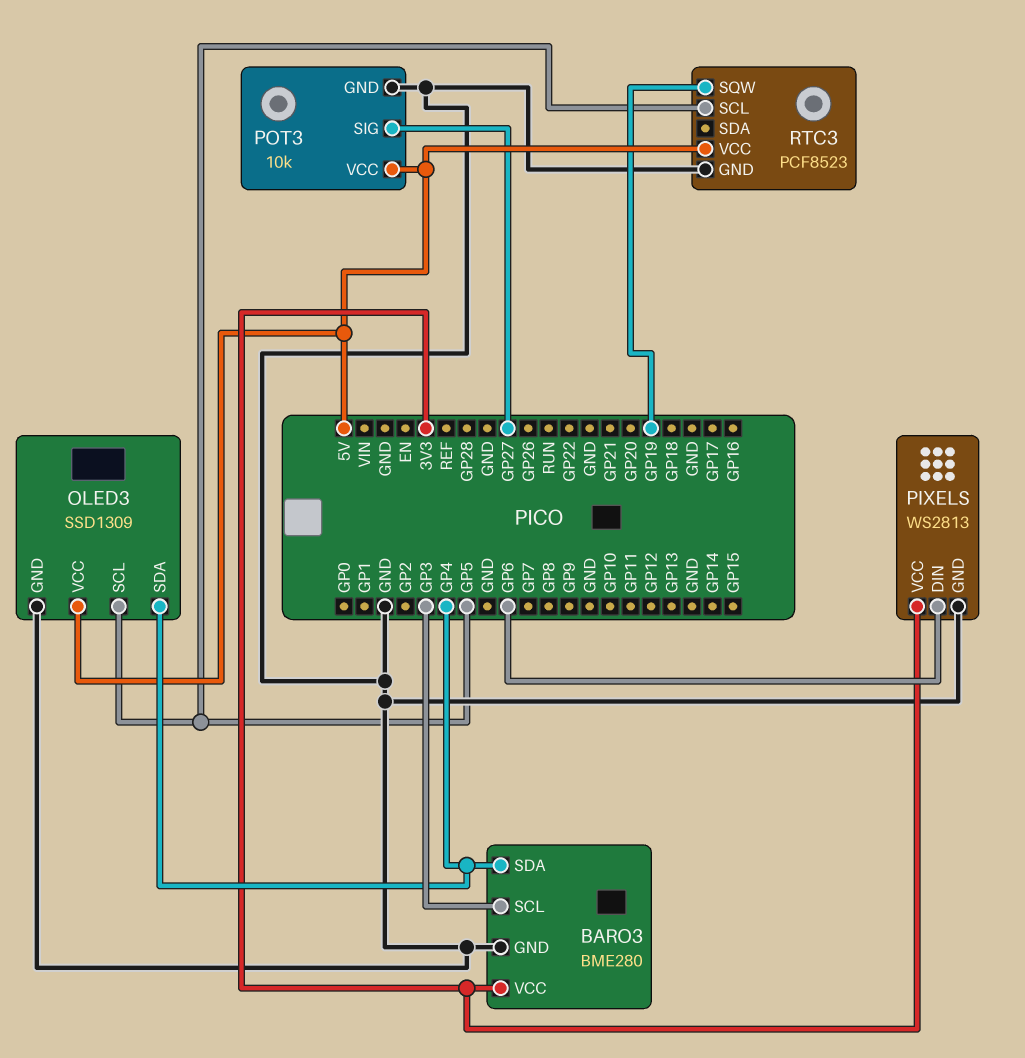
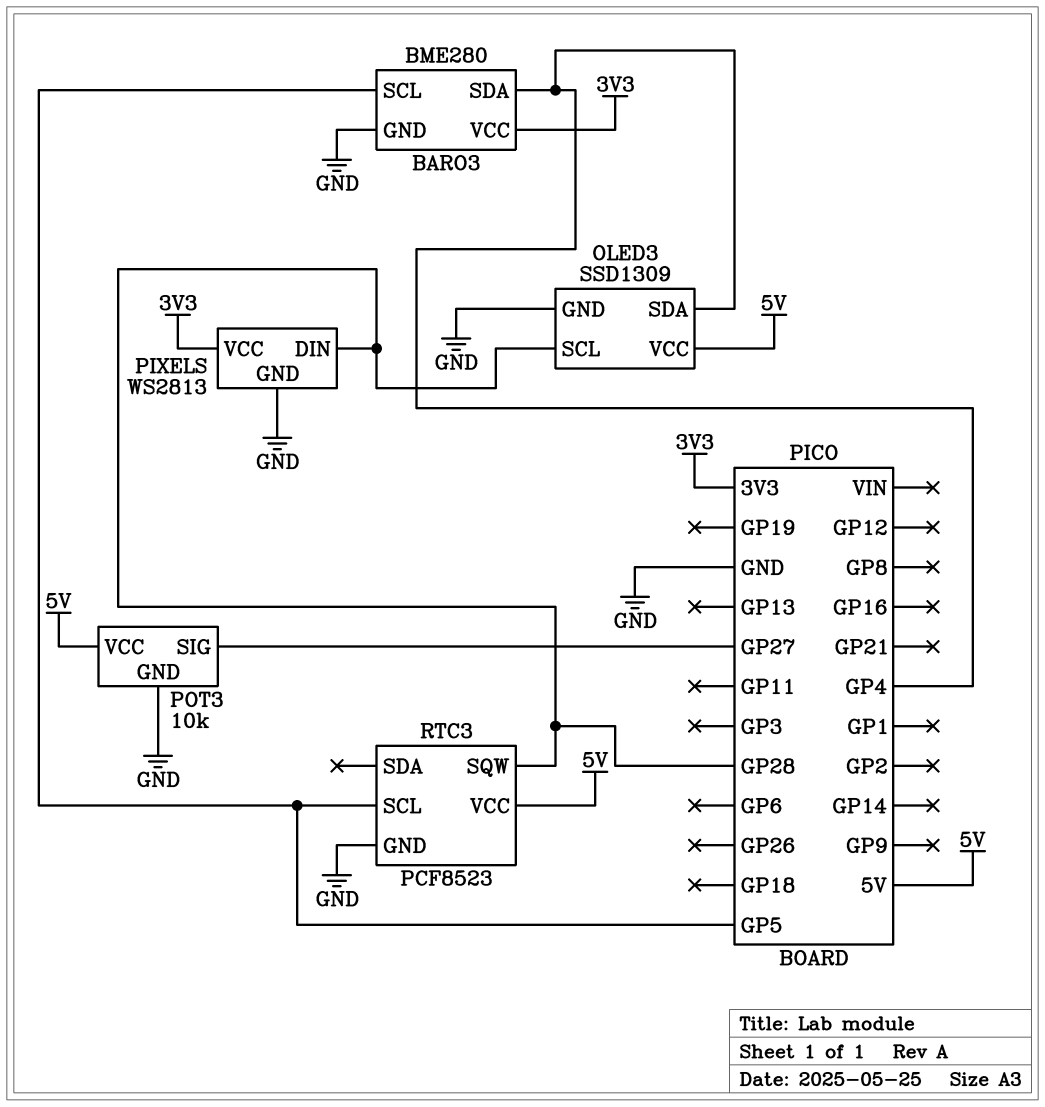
BARO3 pin SCL: GP3 -> GP5
OLED3 pin SCL: GP5 -> GP28
PIXELS pin DIN: GP6 -> GP28
RTC3 pin SQW: GP19 -> GP28

